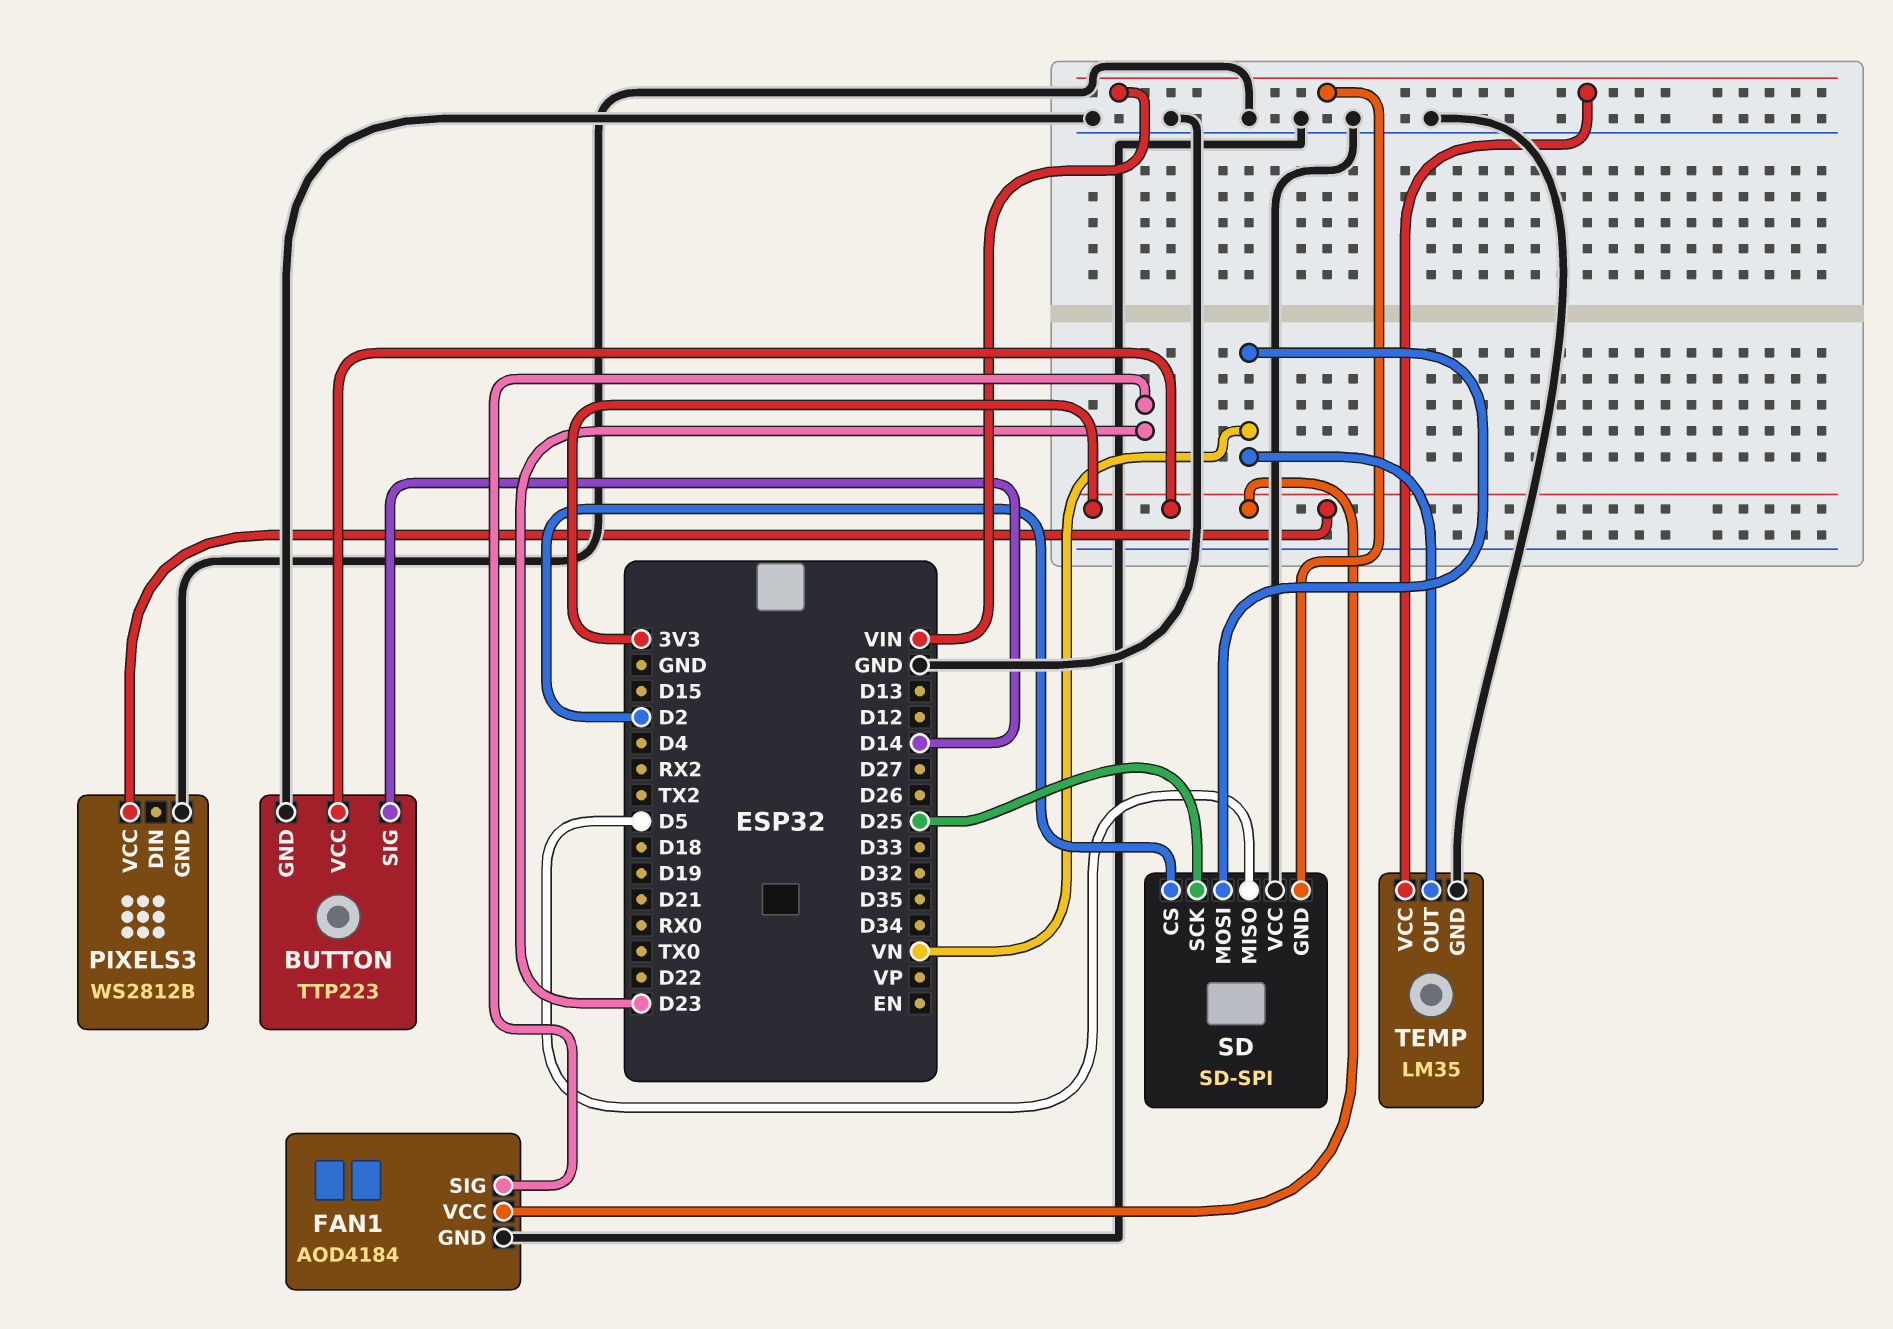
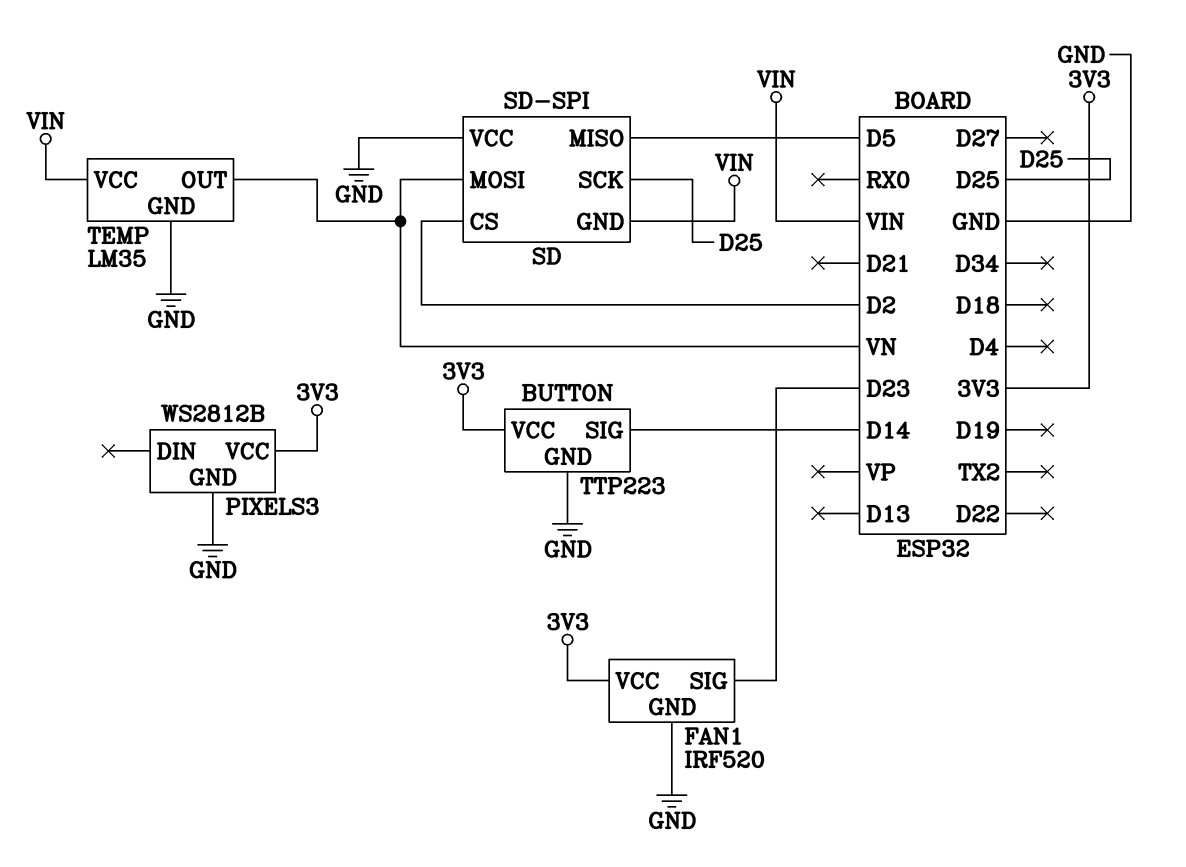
FAN1: AOD4184 -> IRF520

